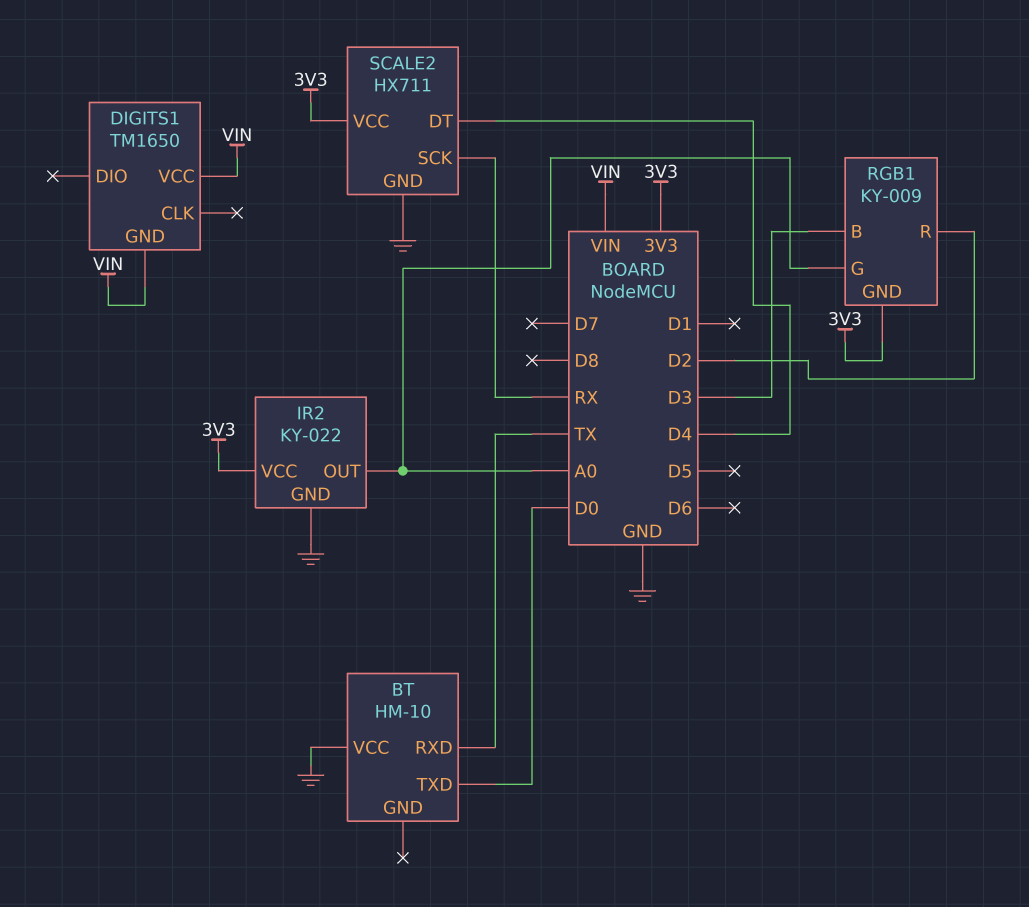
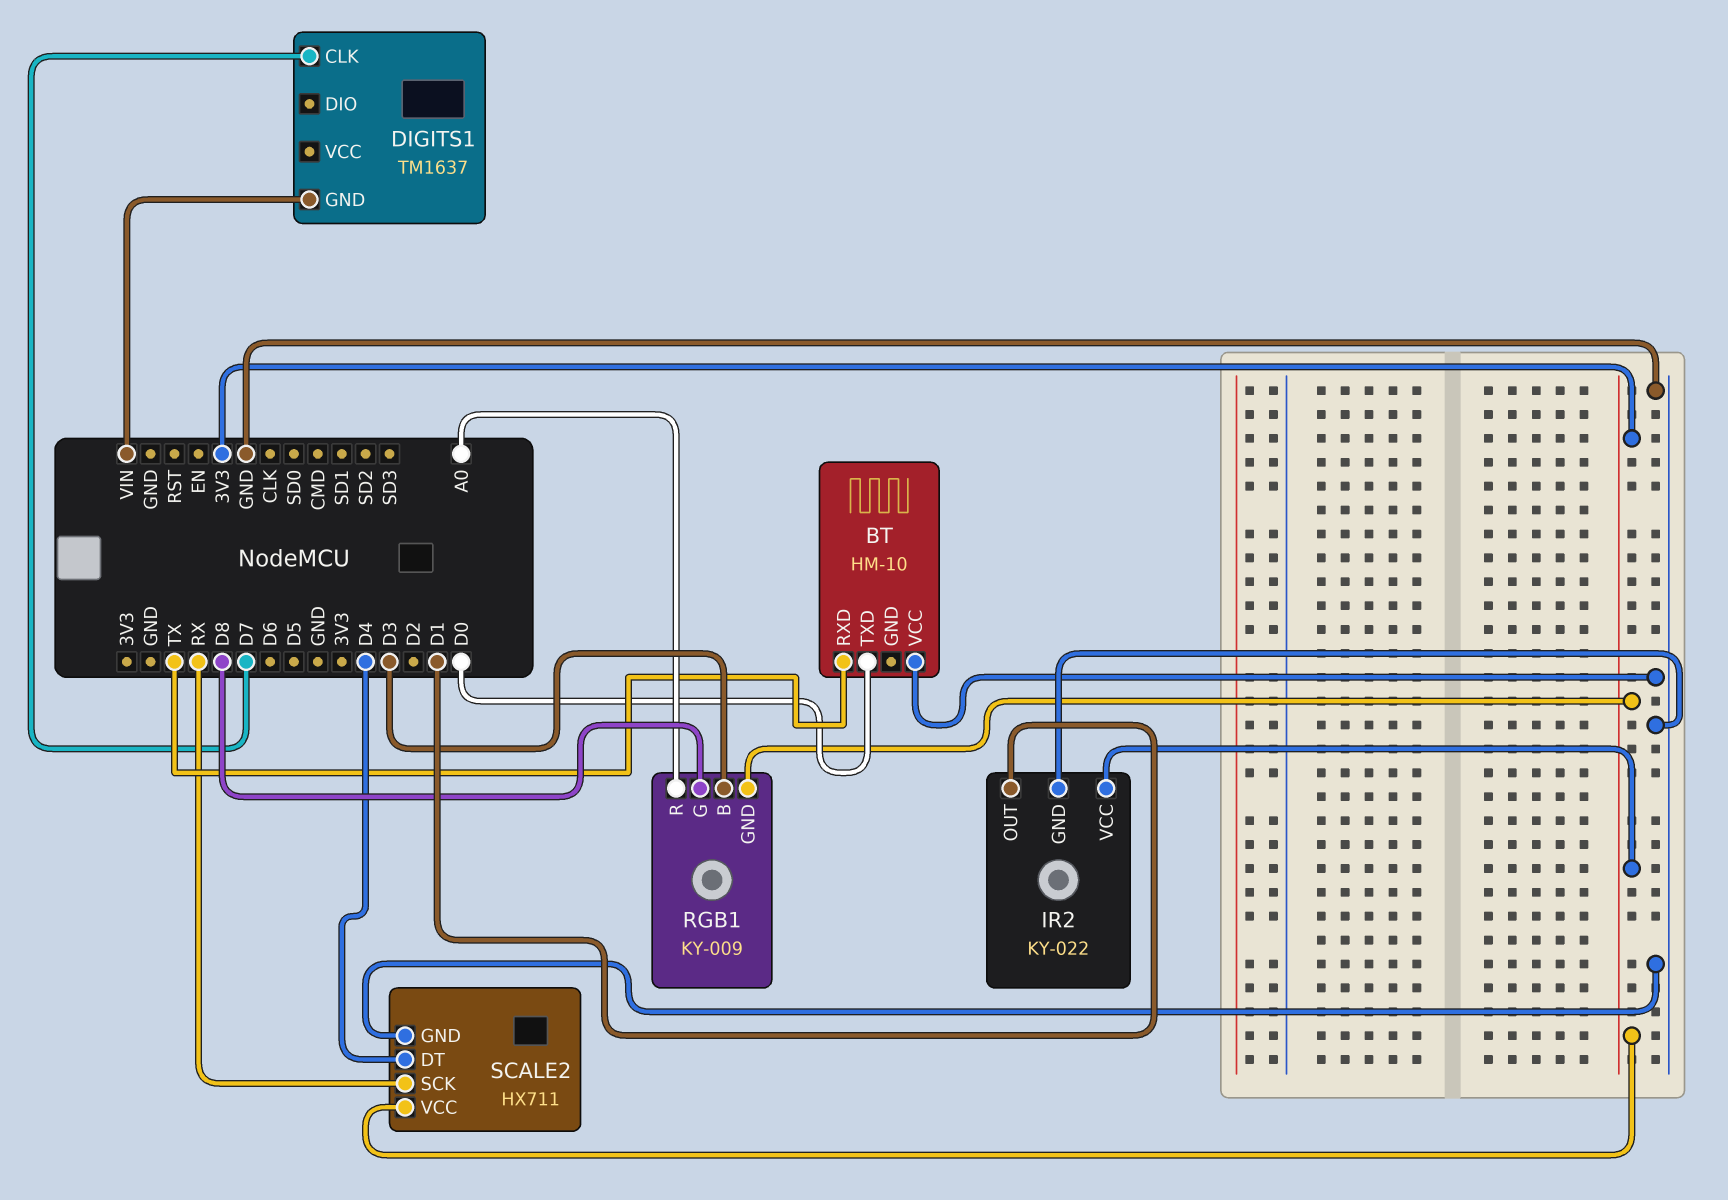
DIGITS1: TM1650 -> TM1637
DIGITS1 pin CLK: none -> D7
DIGITS1 pin VCC: VIN -> none
IR2 pin OUT: A0 -> D1
RGB1 pin G: A0 -> D8
RGB1 pin R: D2 -> A0

